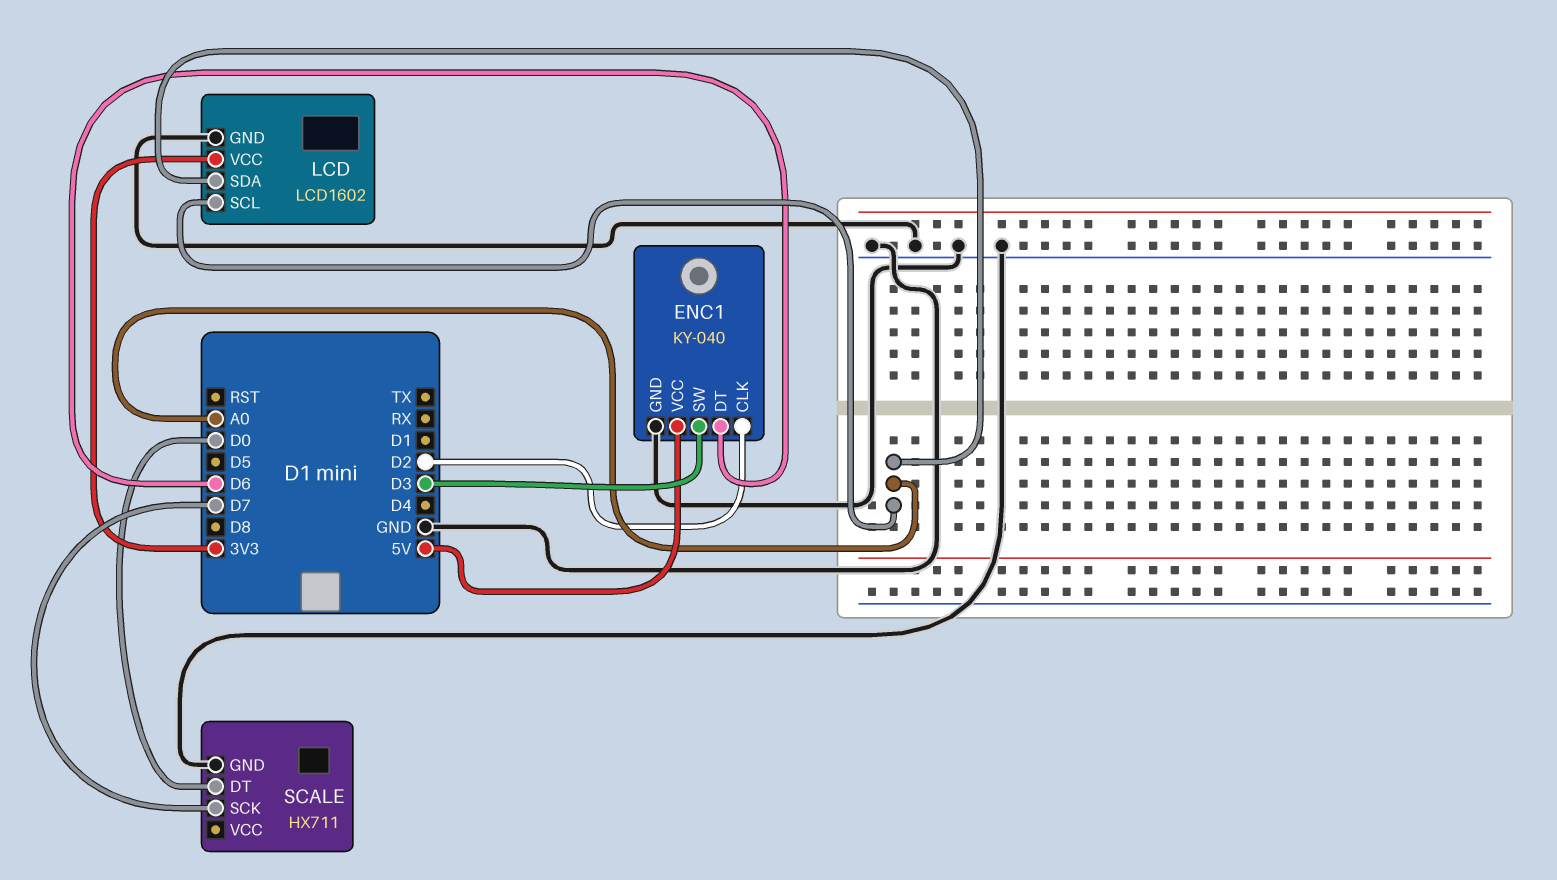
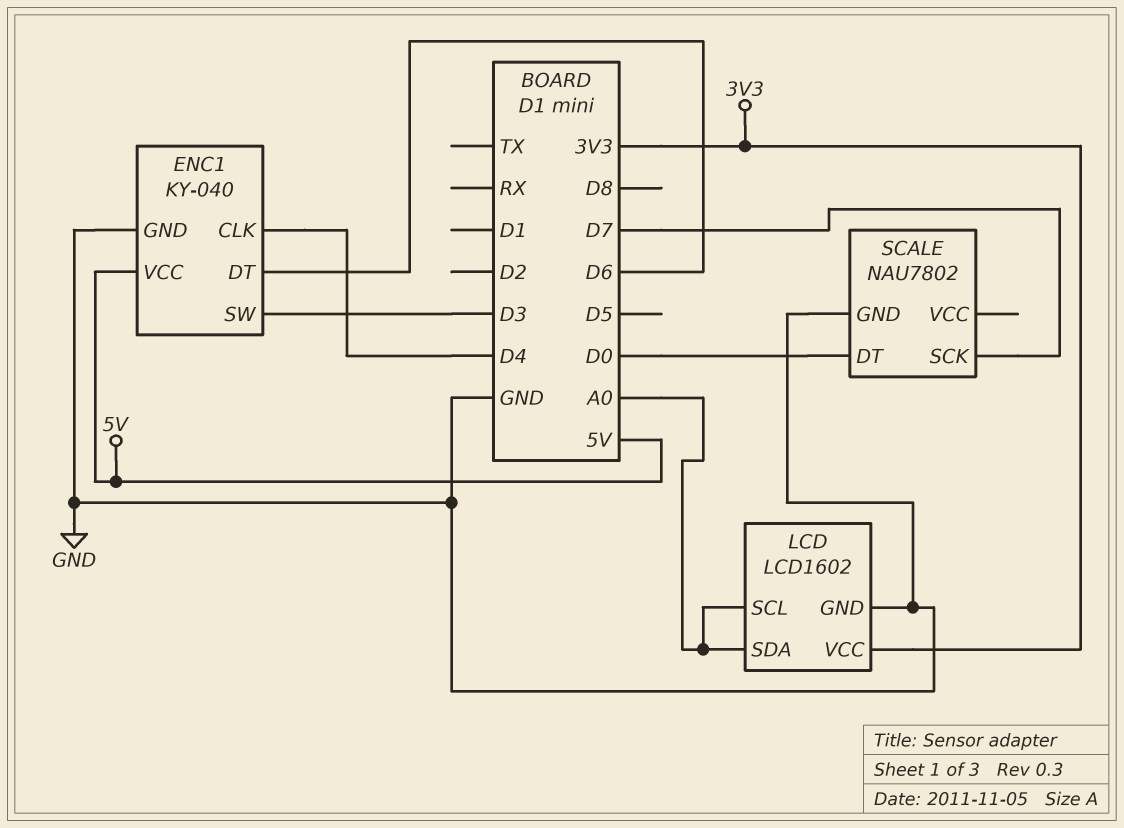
ENC1 pin CLK: D2 -> D4
SCALE: HX711 -> NAU7802

